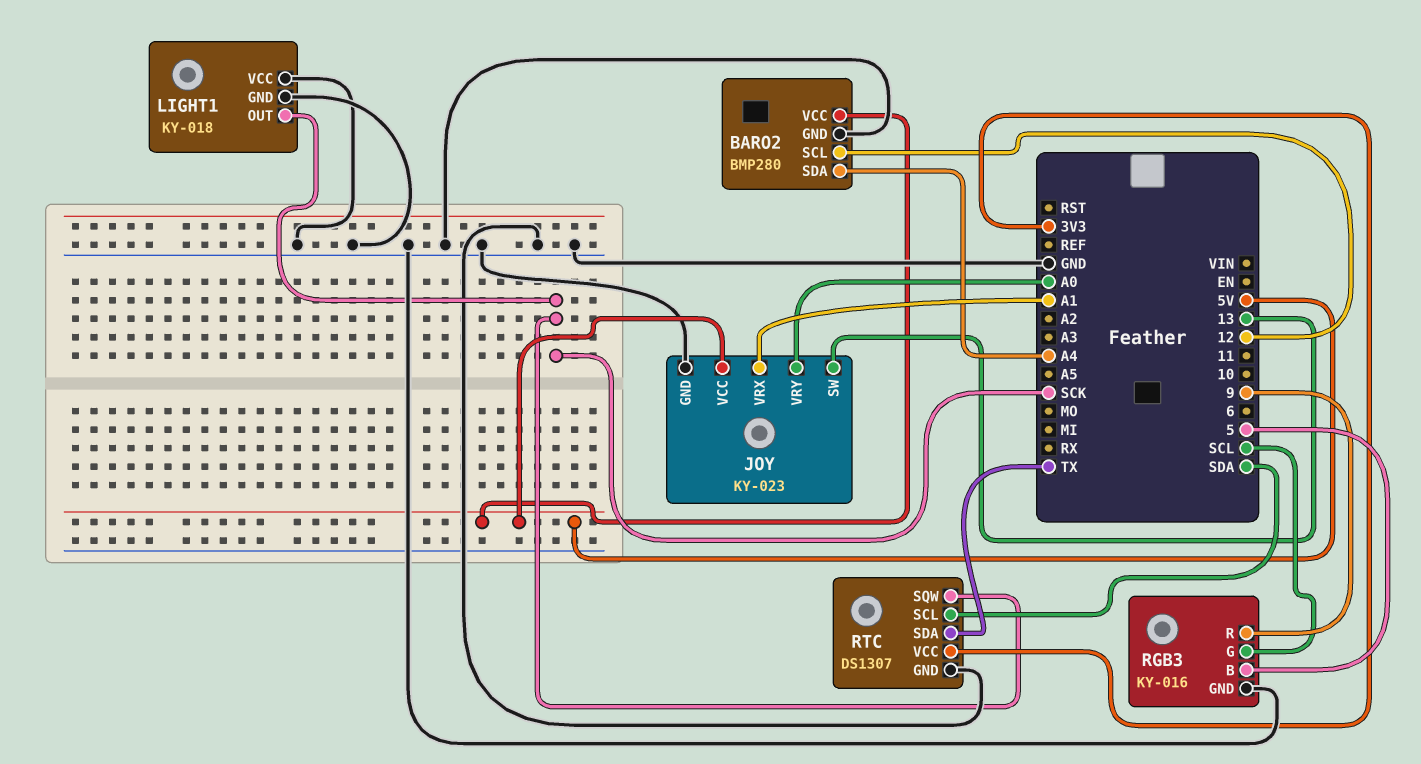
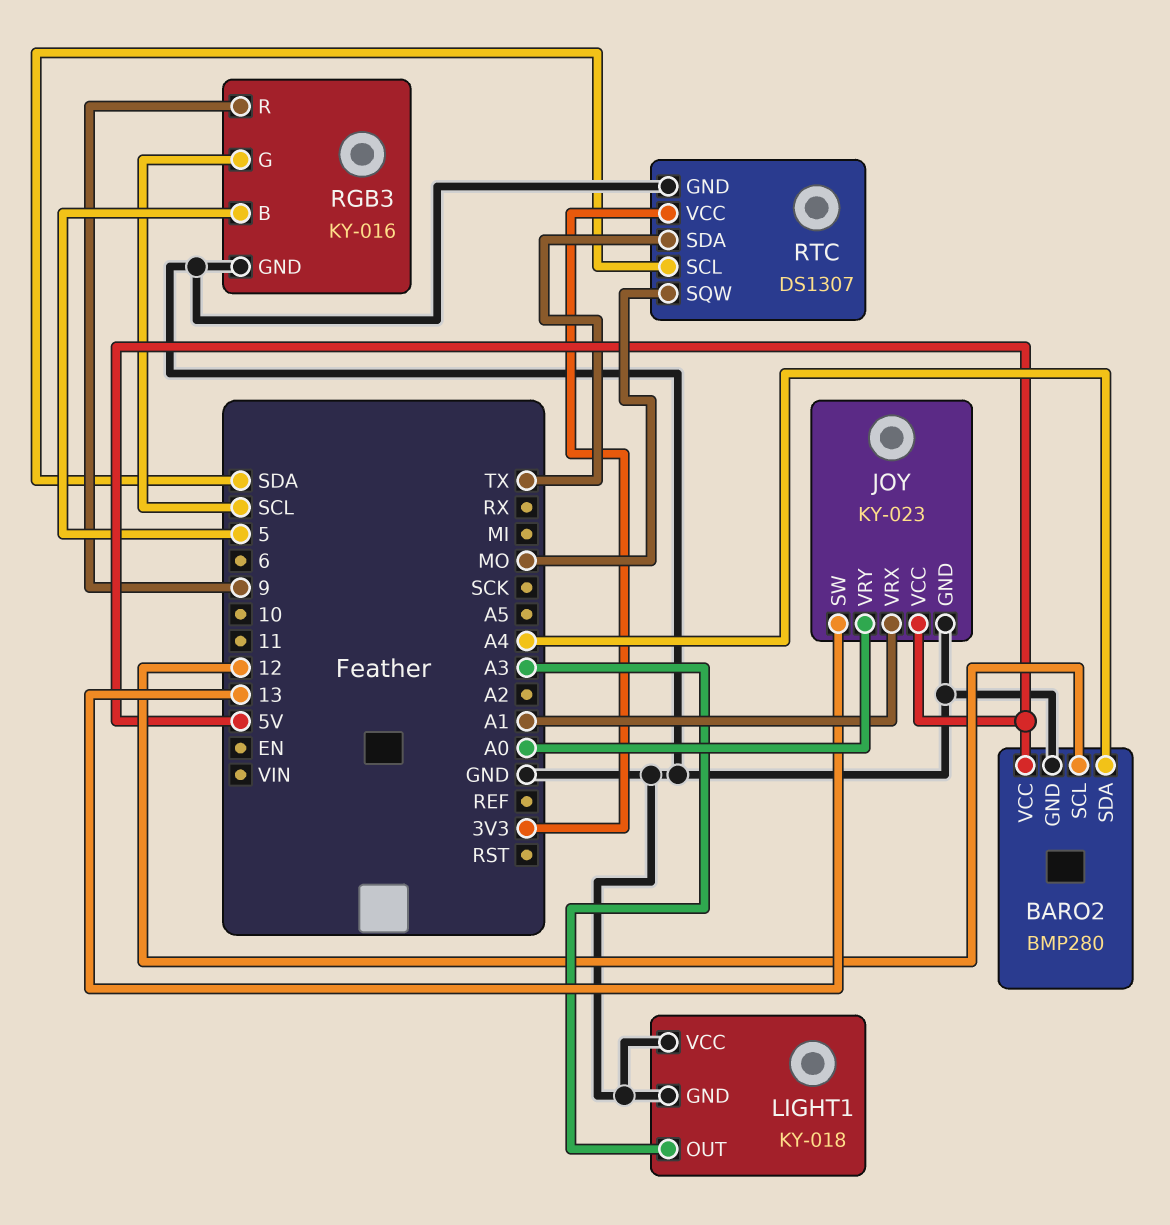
LIGHT1 pin OUT: SCK -> A3
RTC pin SQW: SCK -> MO

